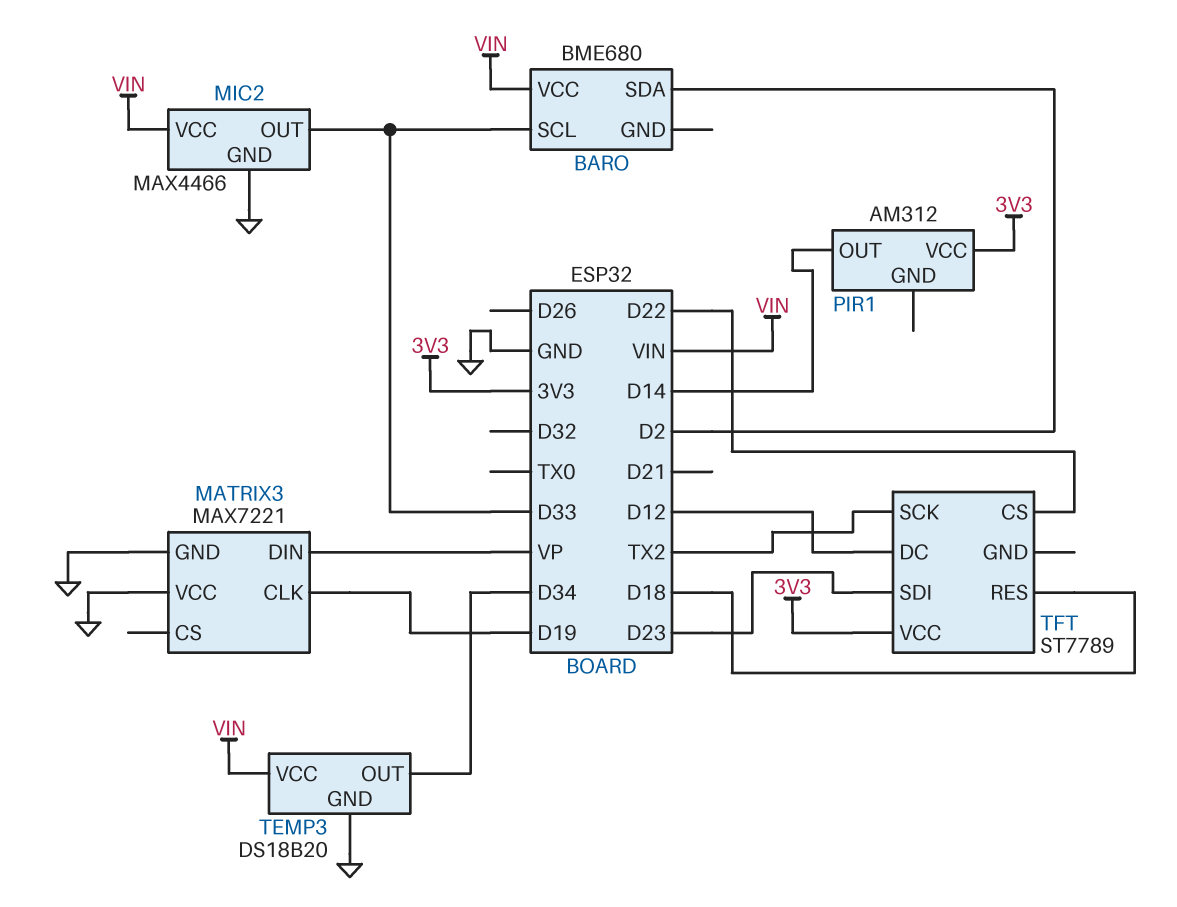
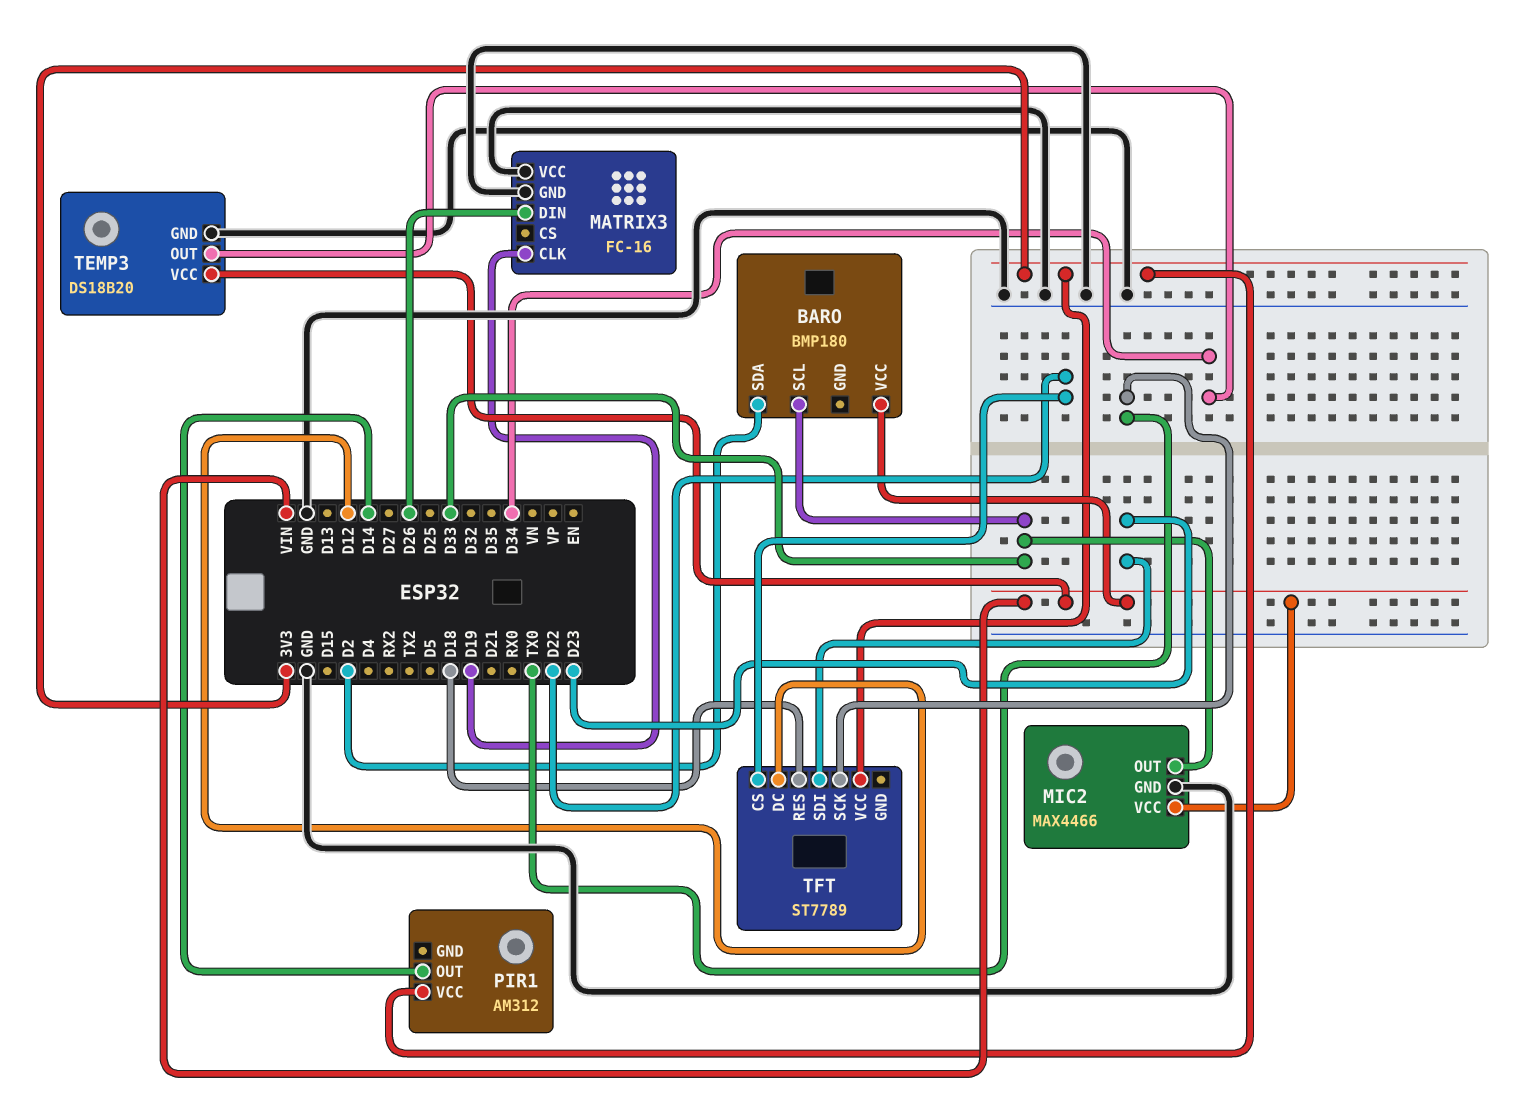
BARO: BME680 -> BMP180
MATRIX3: MAX7221 -> FC-16
MATRIX3 pin DIN: VP -> D26
TFT pin SCK: TX2 -> TX0

